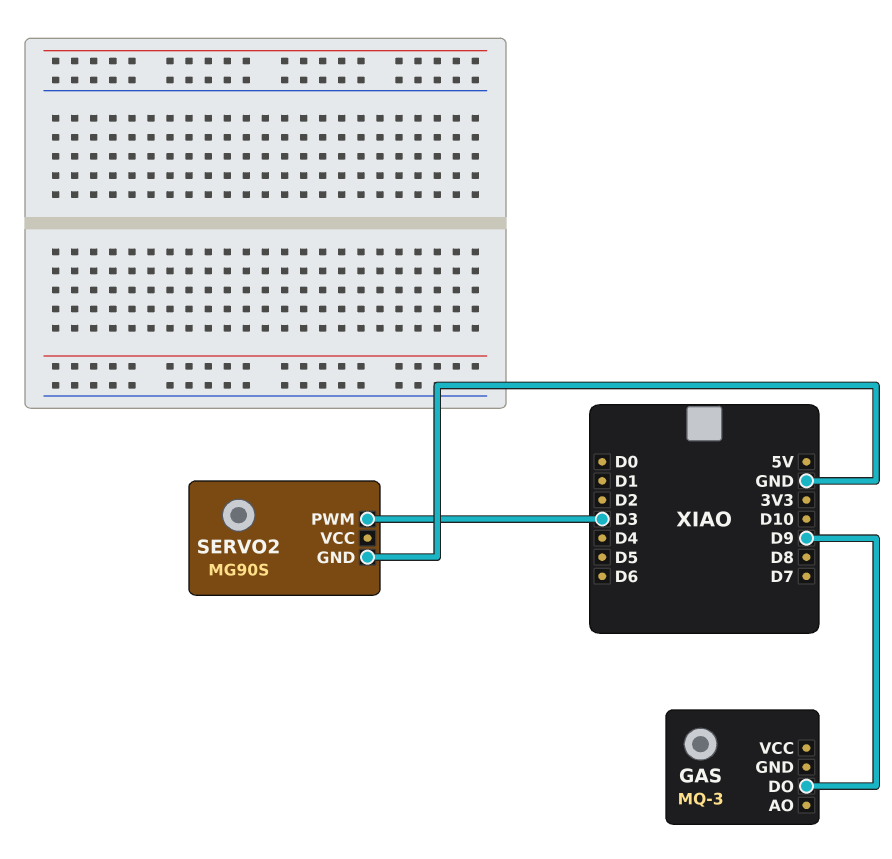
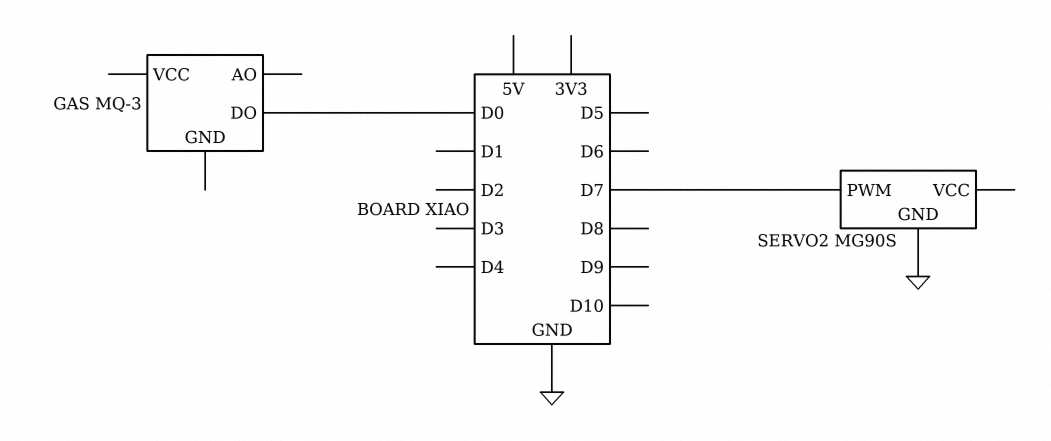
GAS pin DO: D9 -> D0
SERVO2 pin PWM: D3 -> D7

